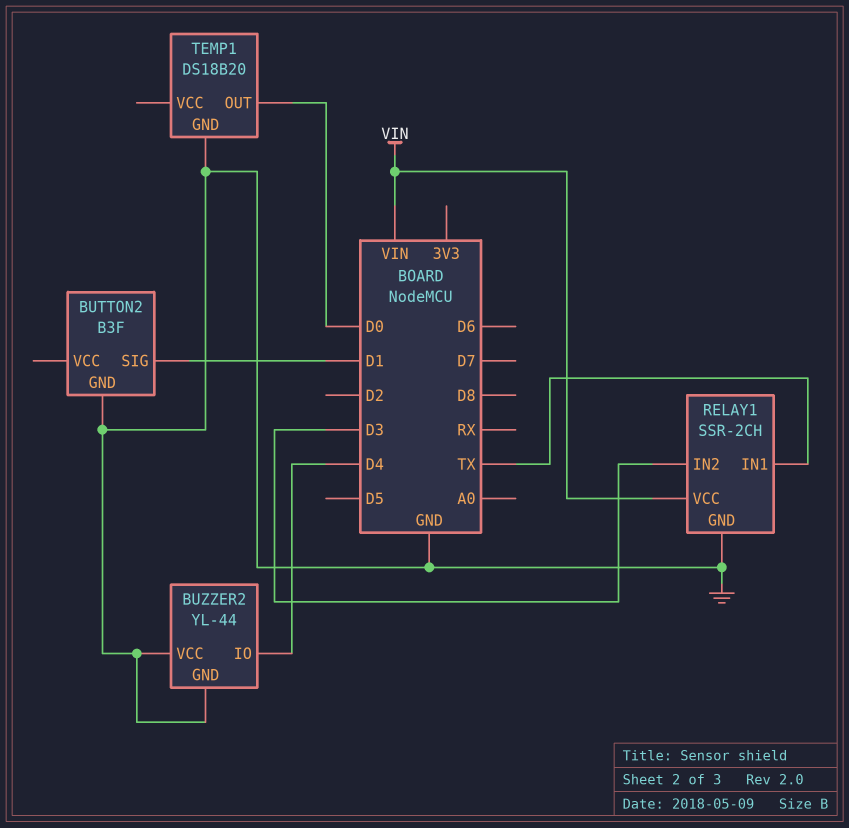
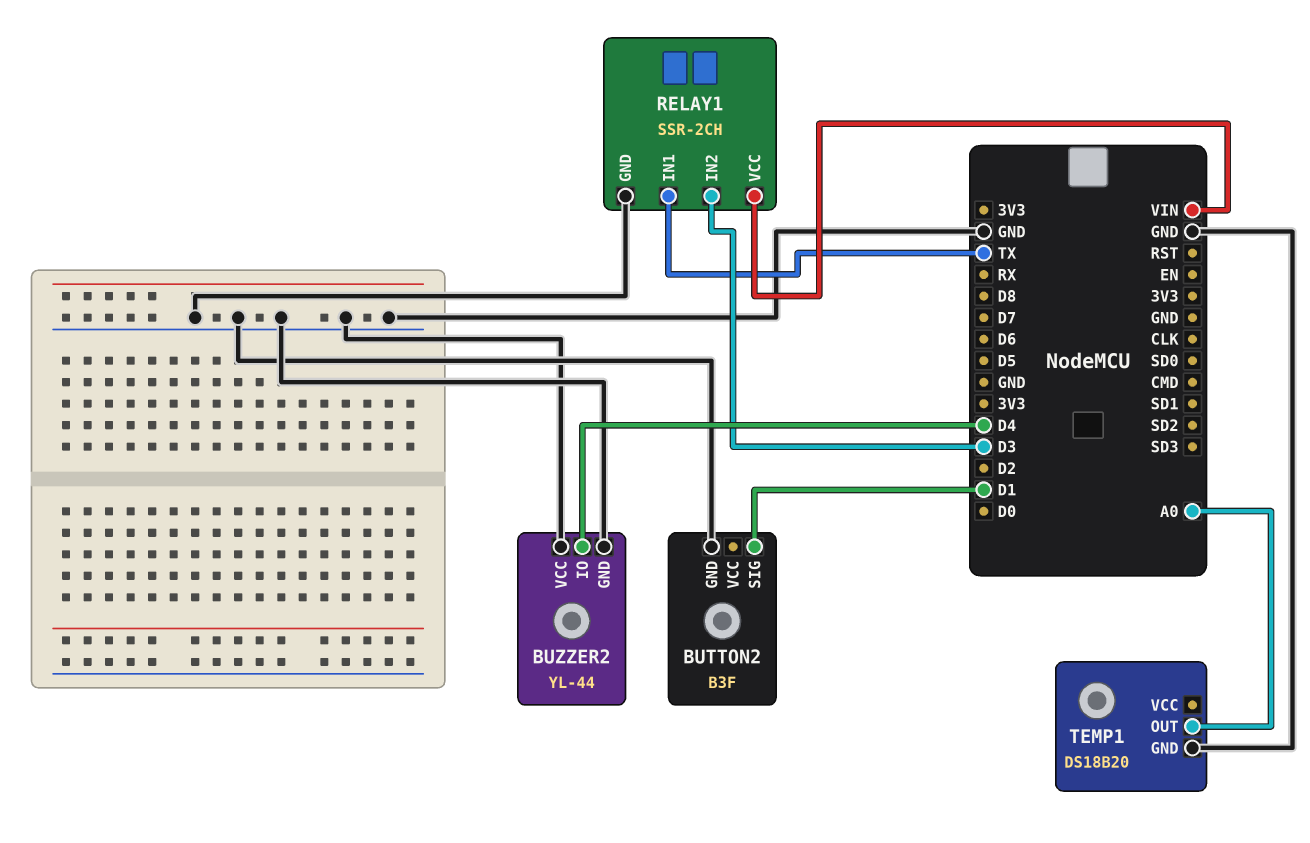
TEMP1 pin OUT: D0 -> A0

